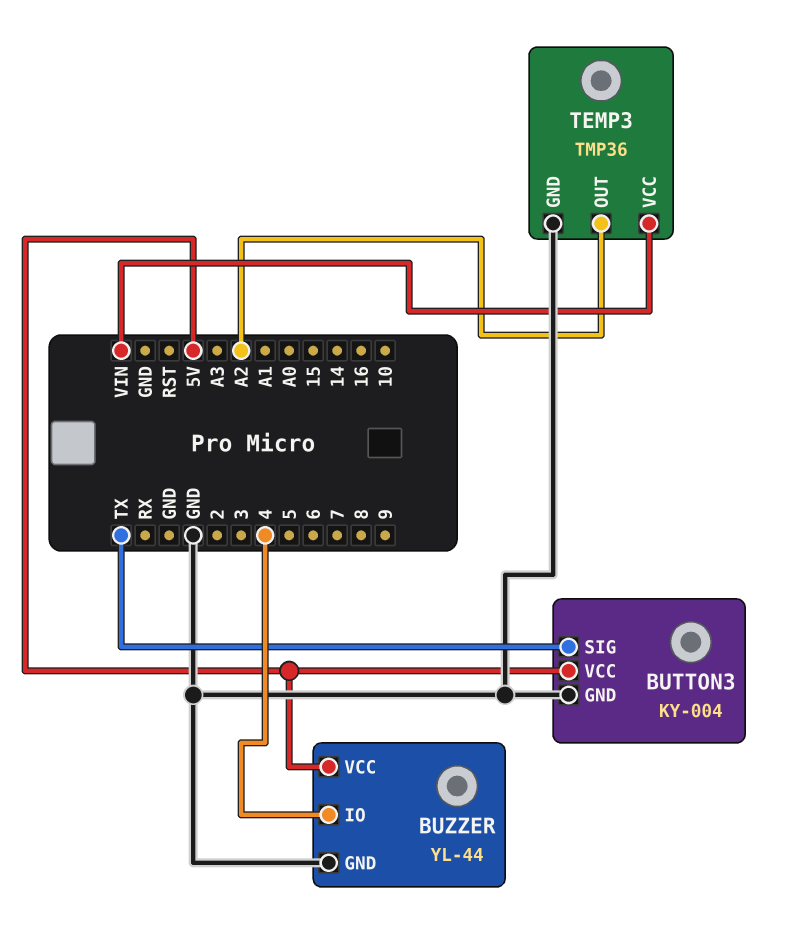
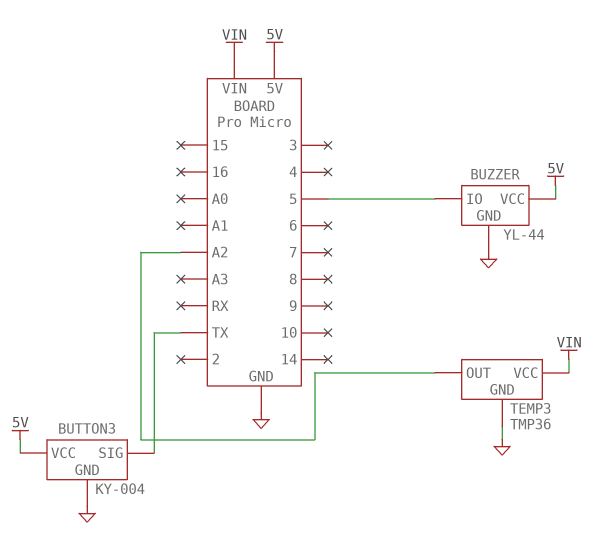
BUZZER pin IO: 4 -> 5

